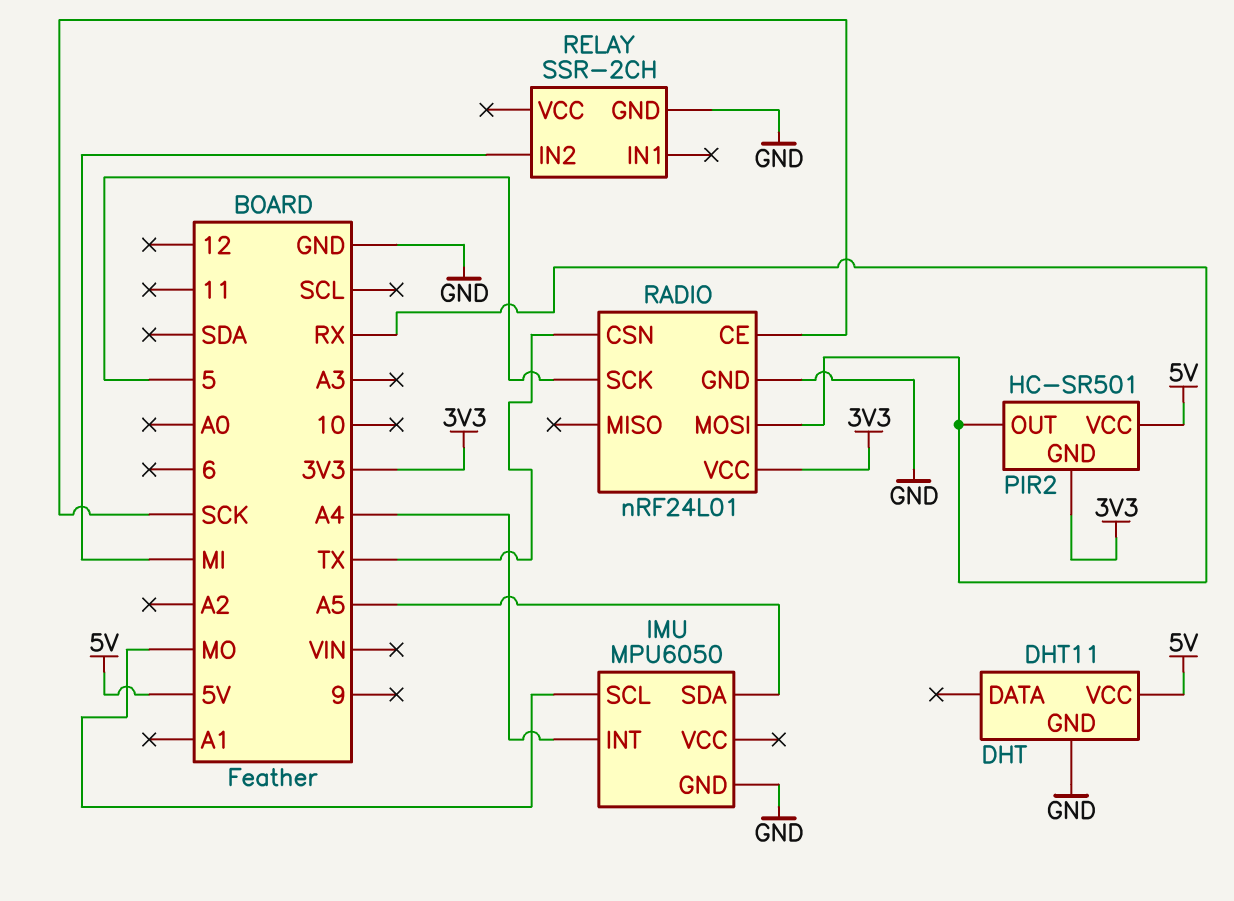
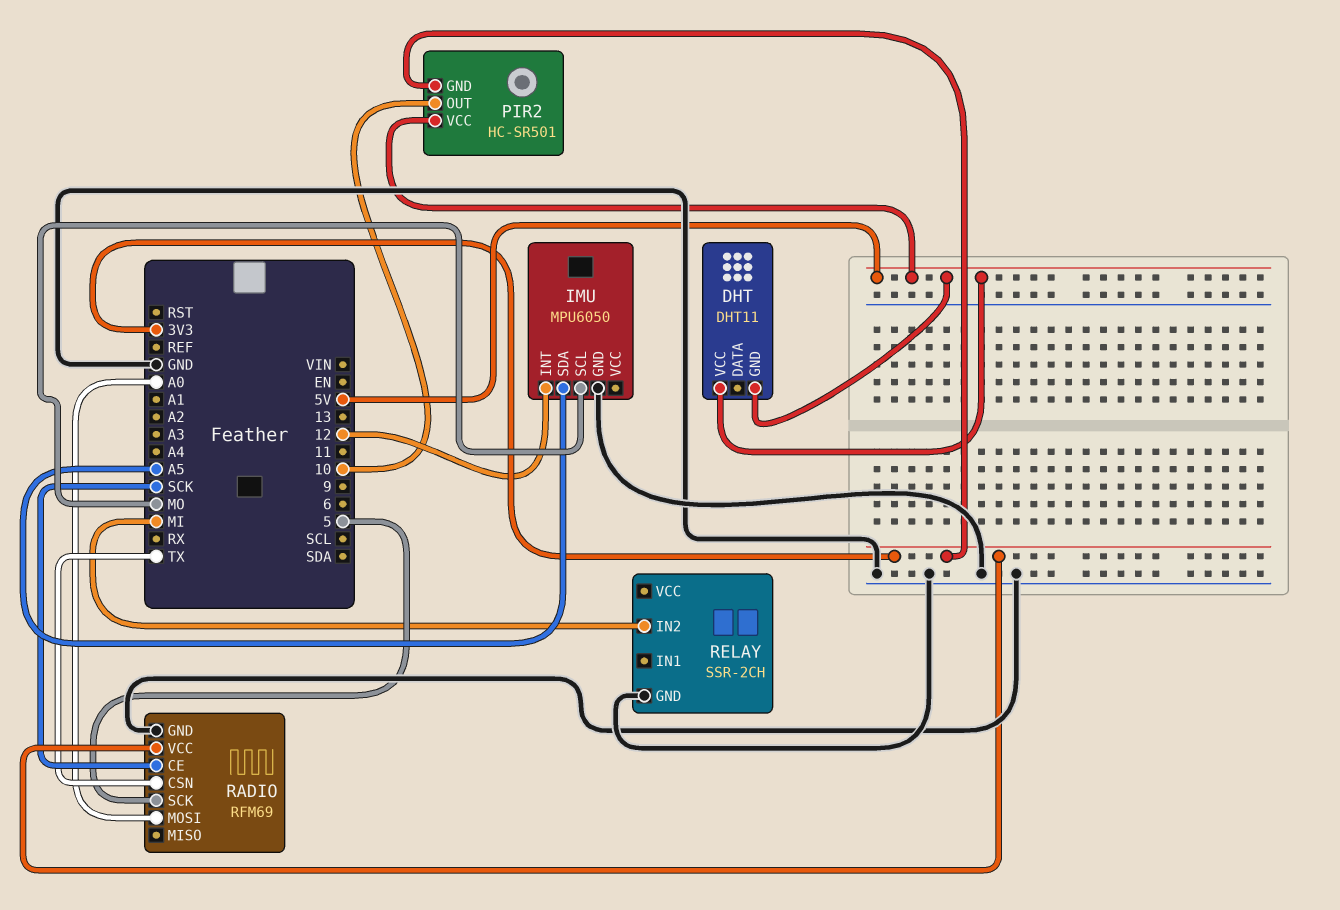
DHT pin GND: GND -> 5V
IMU pin INT: A4 -> 12
PIR2 pin OUT: RX -> 10
RADIO: nRF24L01 -> RFM69
RADIO pin MOSI: RX -> A0

